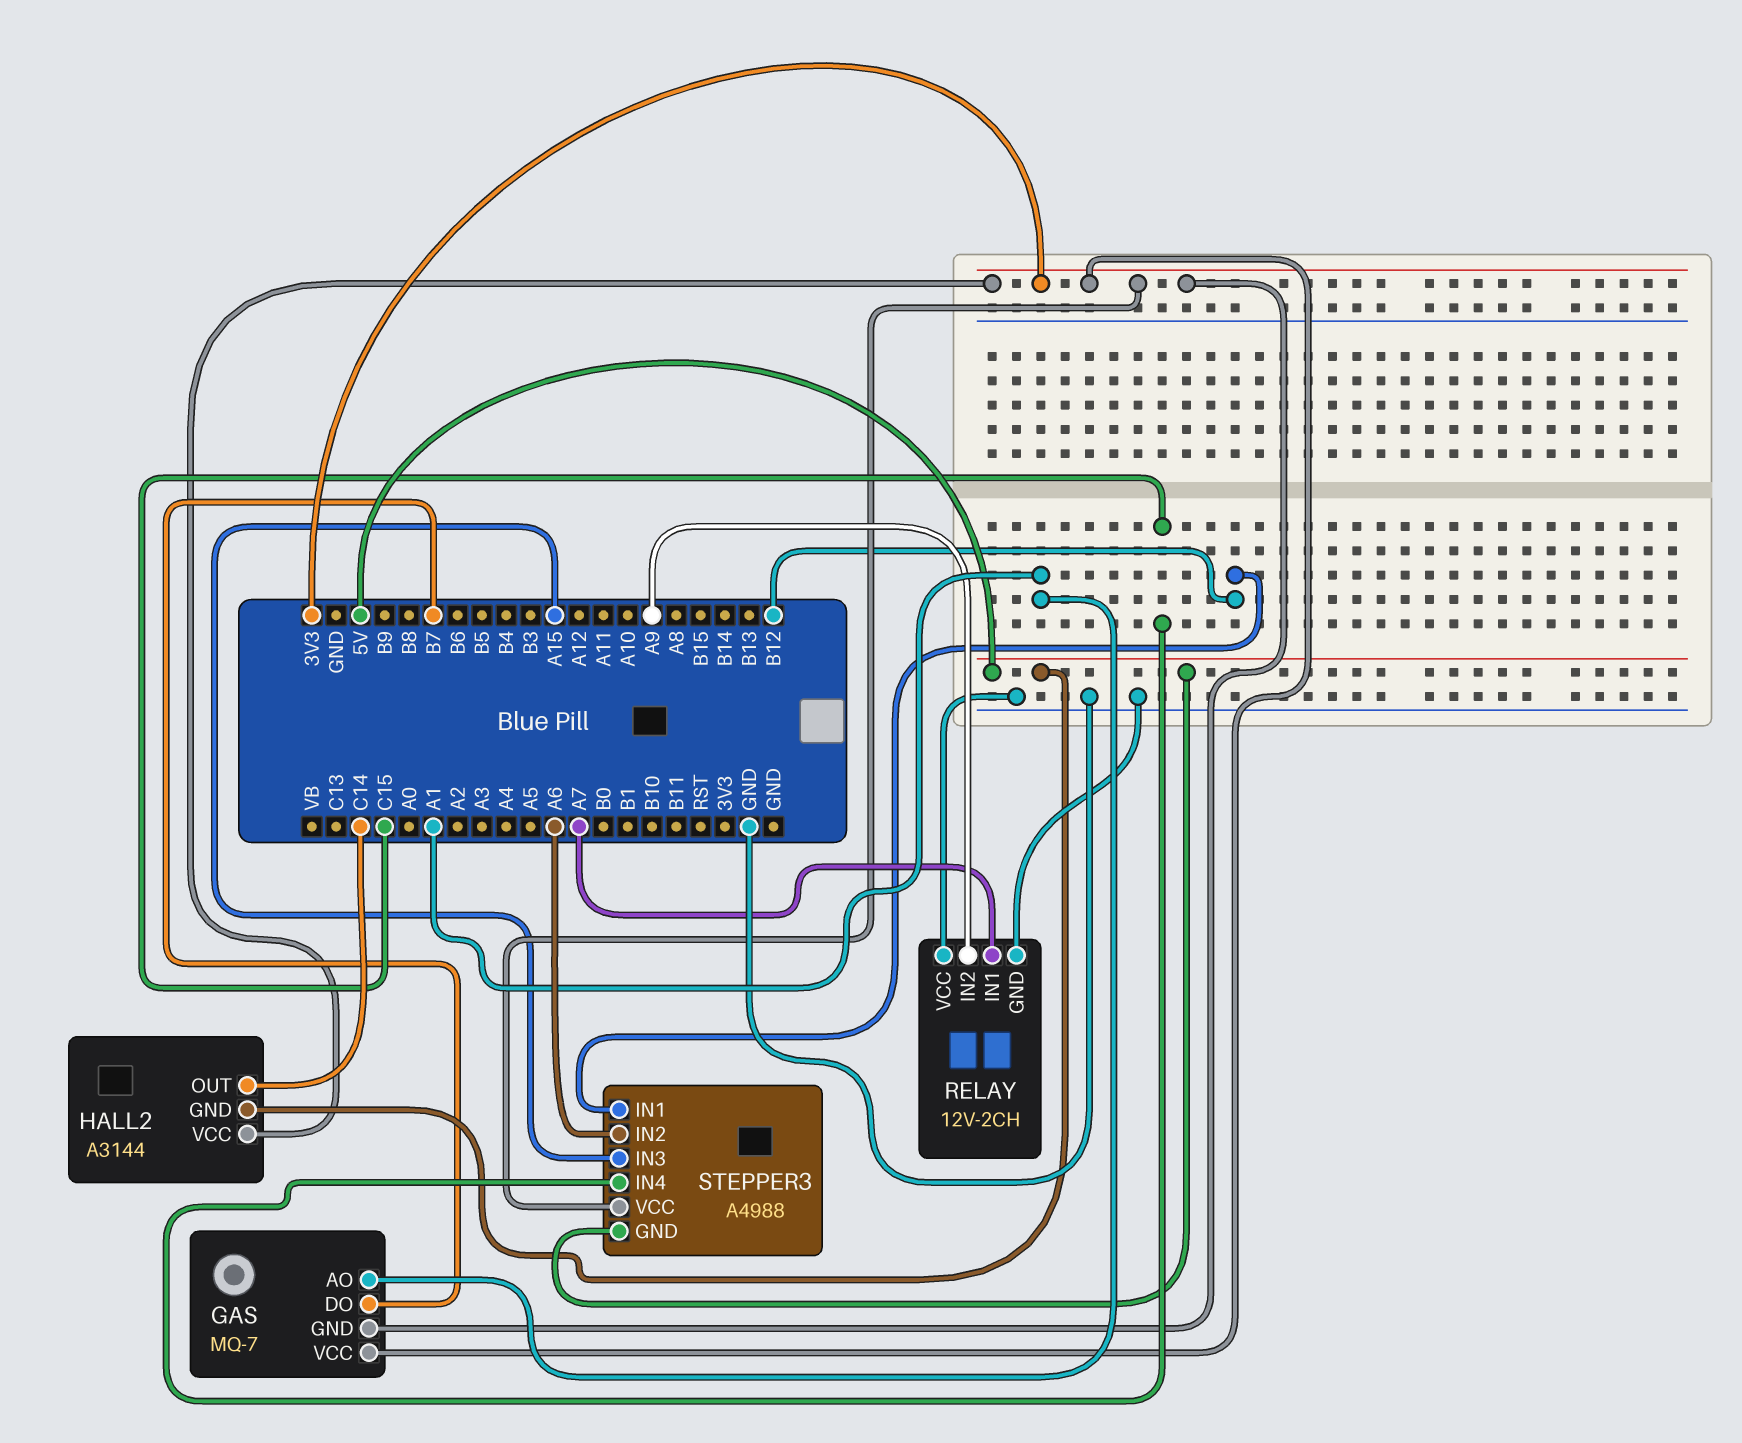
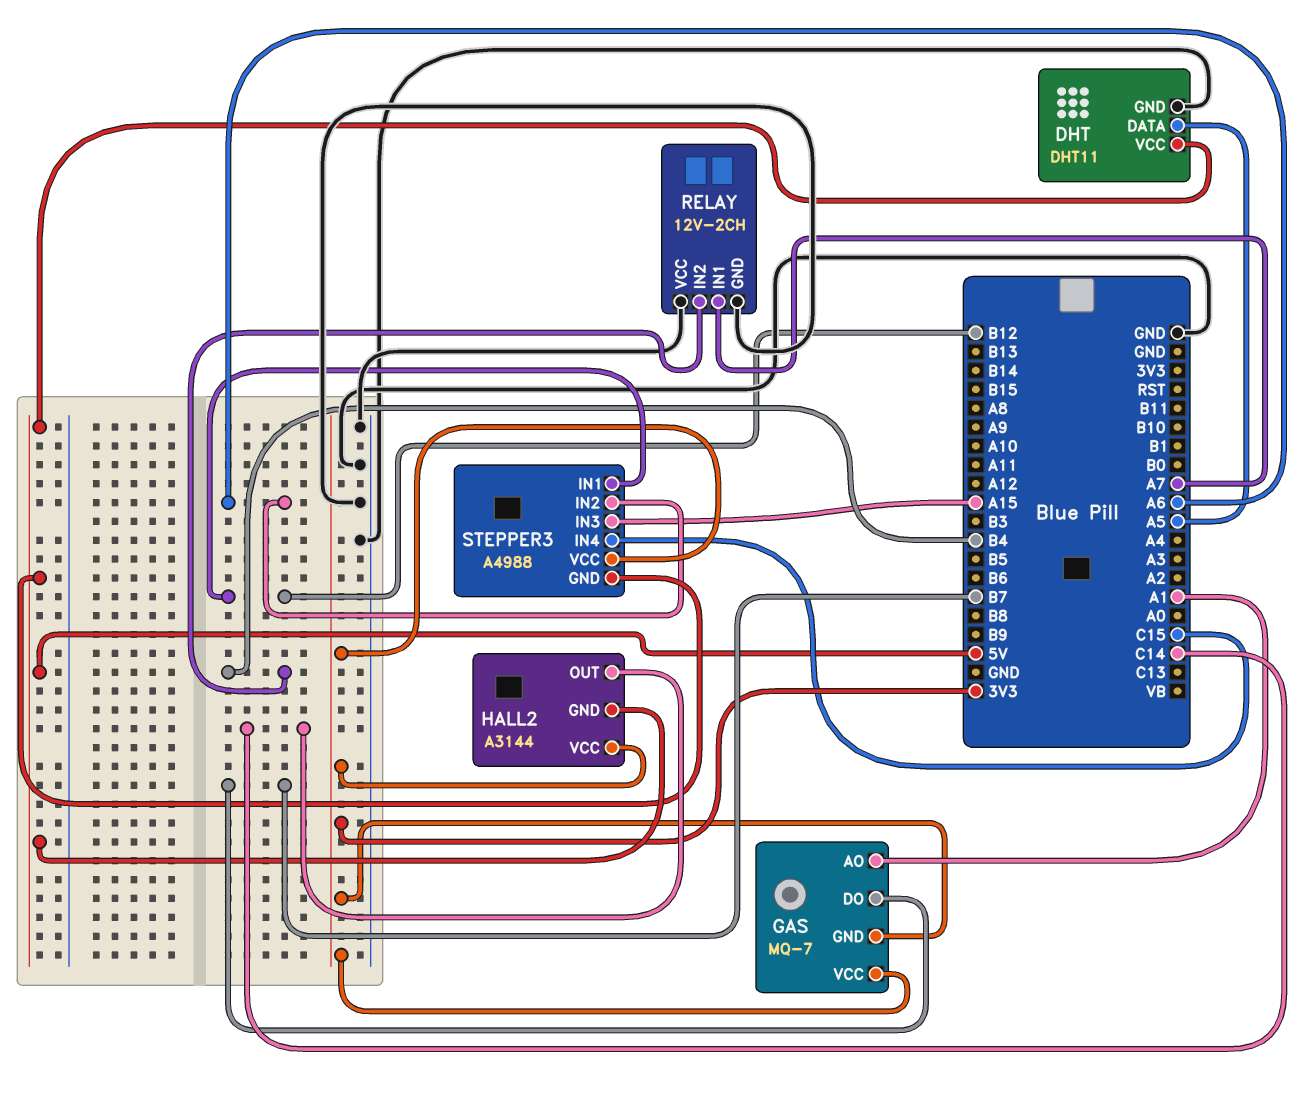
DHT: none -> DHT11
DHT pin DATA: none -> A5
DHT pin GND: none -> GND
DHT pin VCC: none -> 5V
RELAY pin IN2: A9 -> B4

